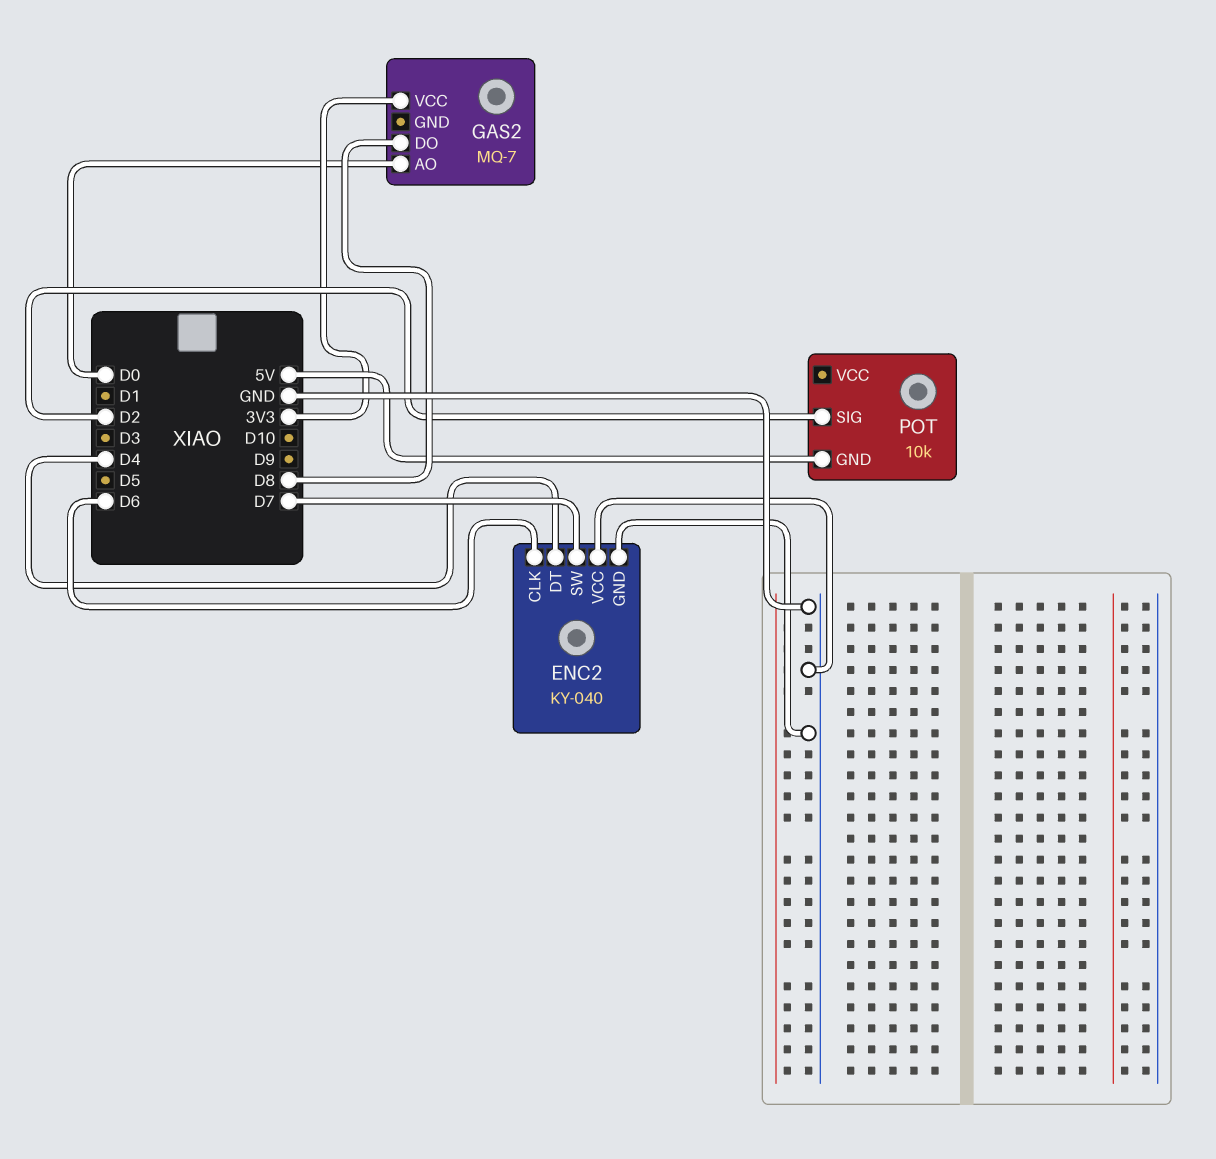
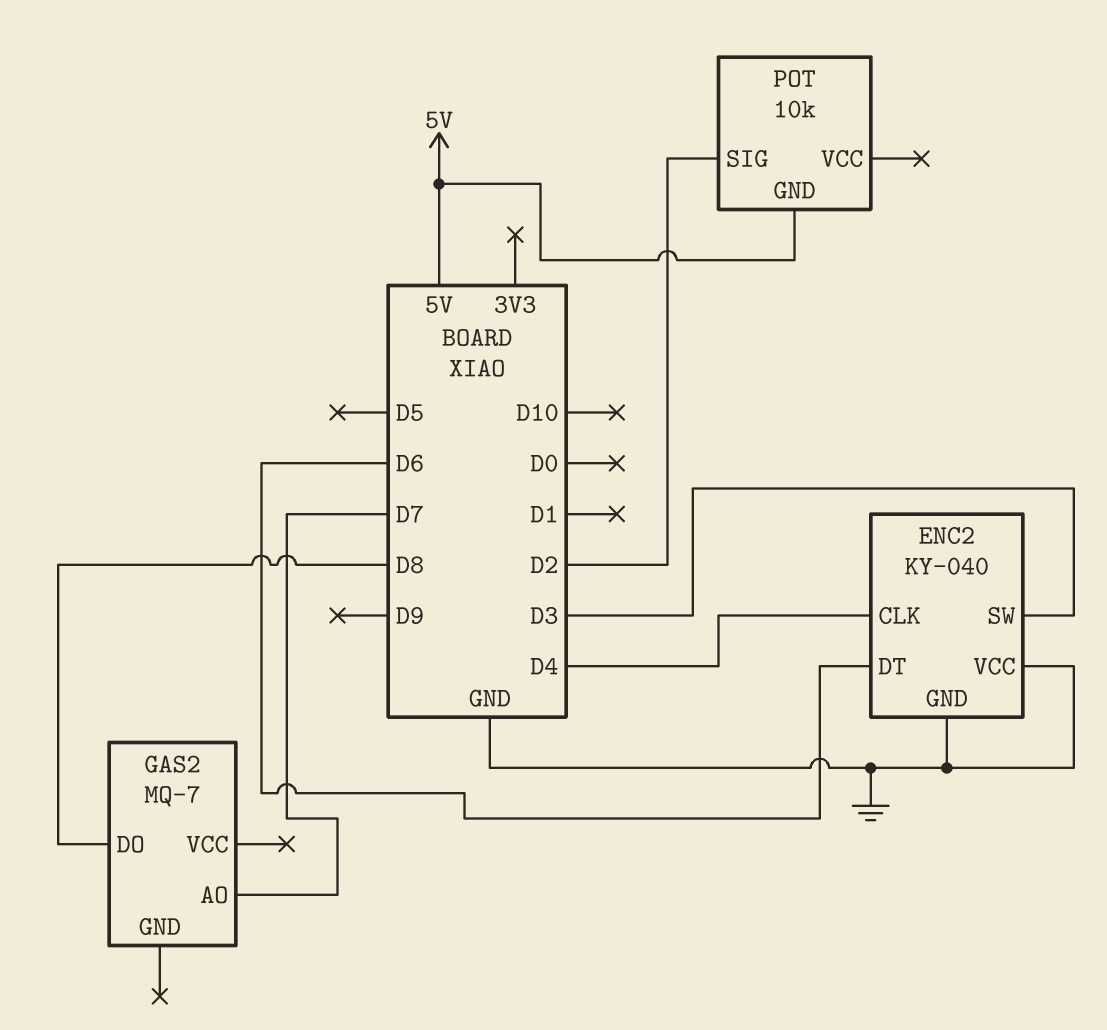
ENC2 pin CLK: D6 -> D4
ENC2 pin DT: D4 -> D6
ENC2 pin SW: D7 -> D3
GAS2 pin AO: D0 -> D7
GAS2 pin VCC: 3V3 -> none

